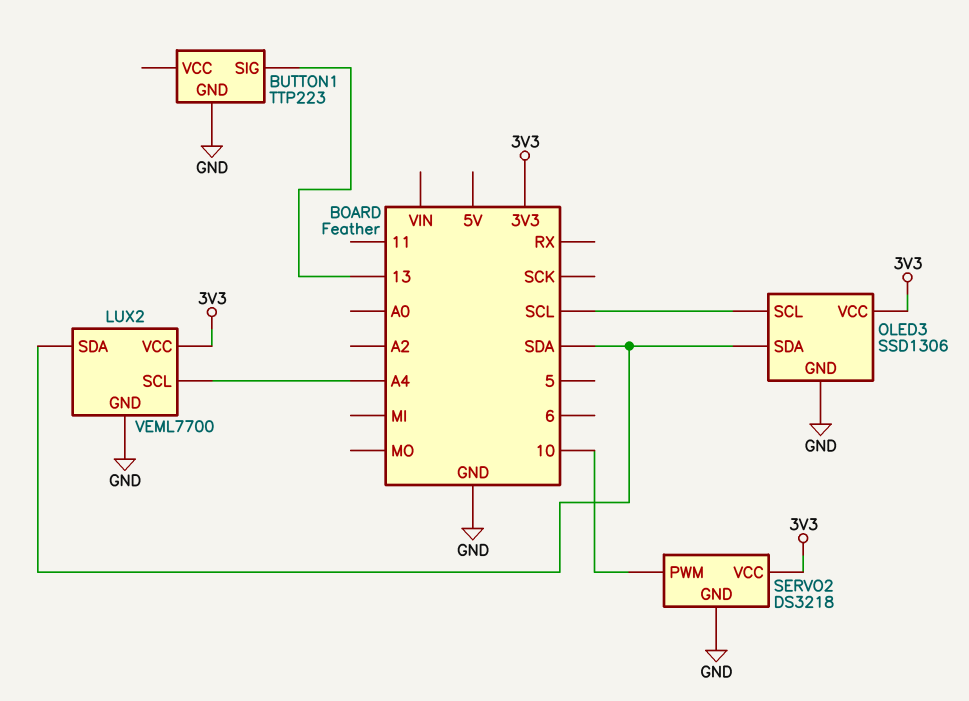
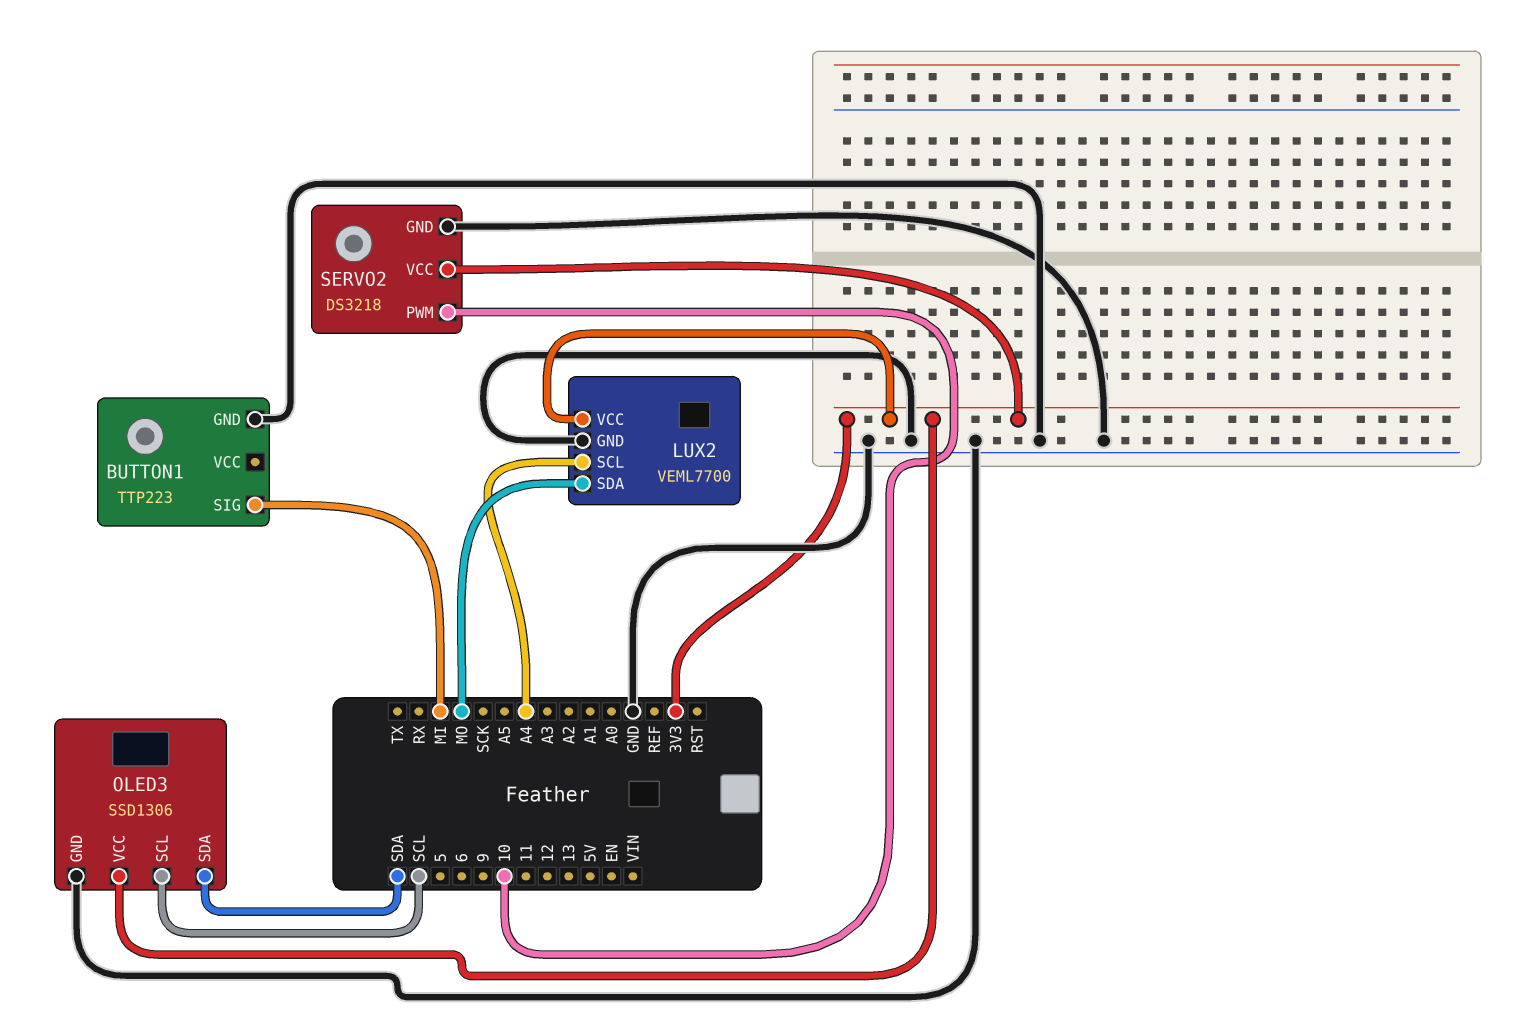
BUTTON1 pin SIG: 13 -> MI
LUX2 pin SDA: SDA -> MO

